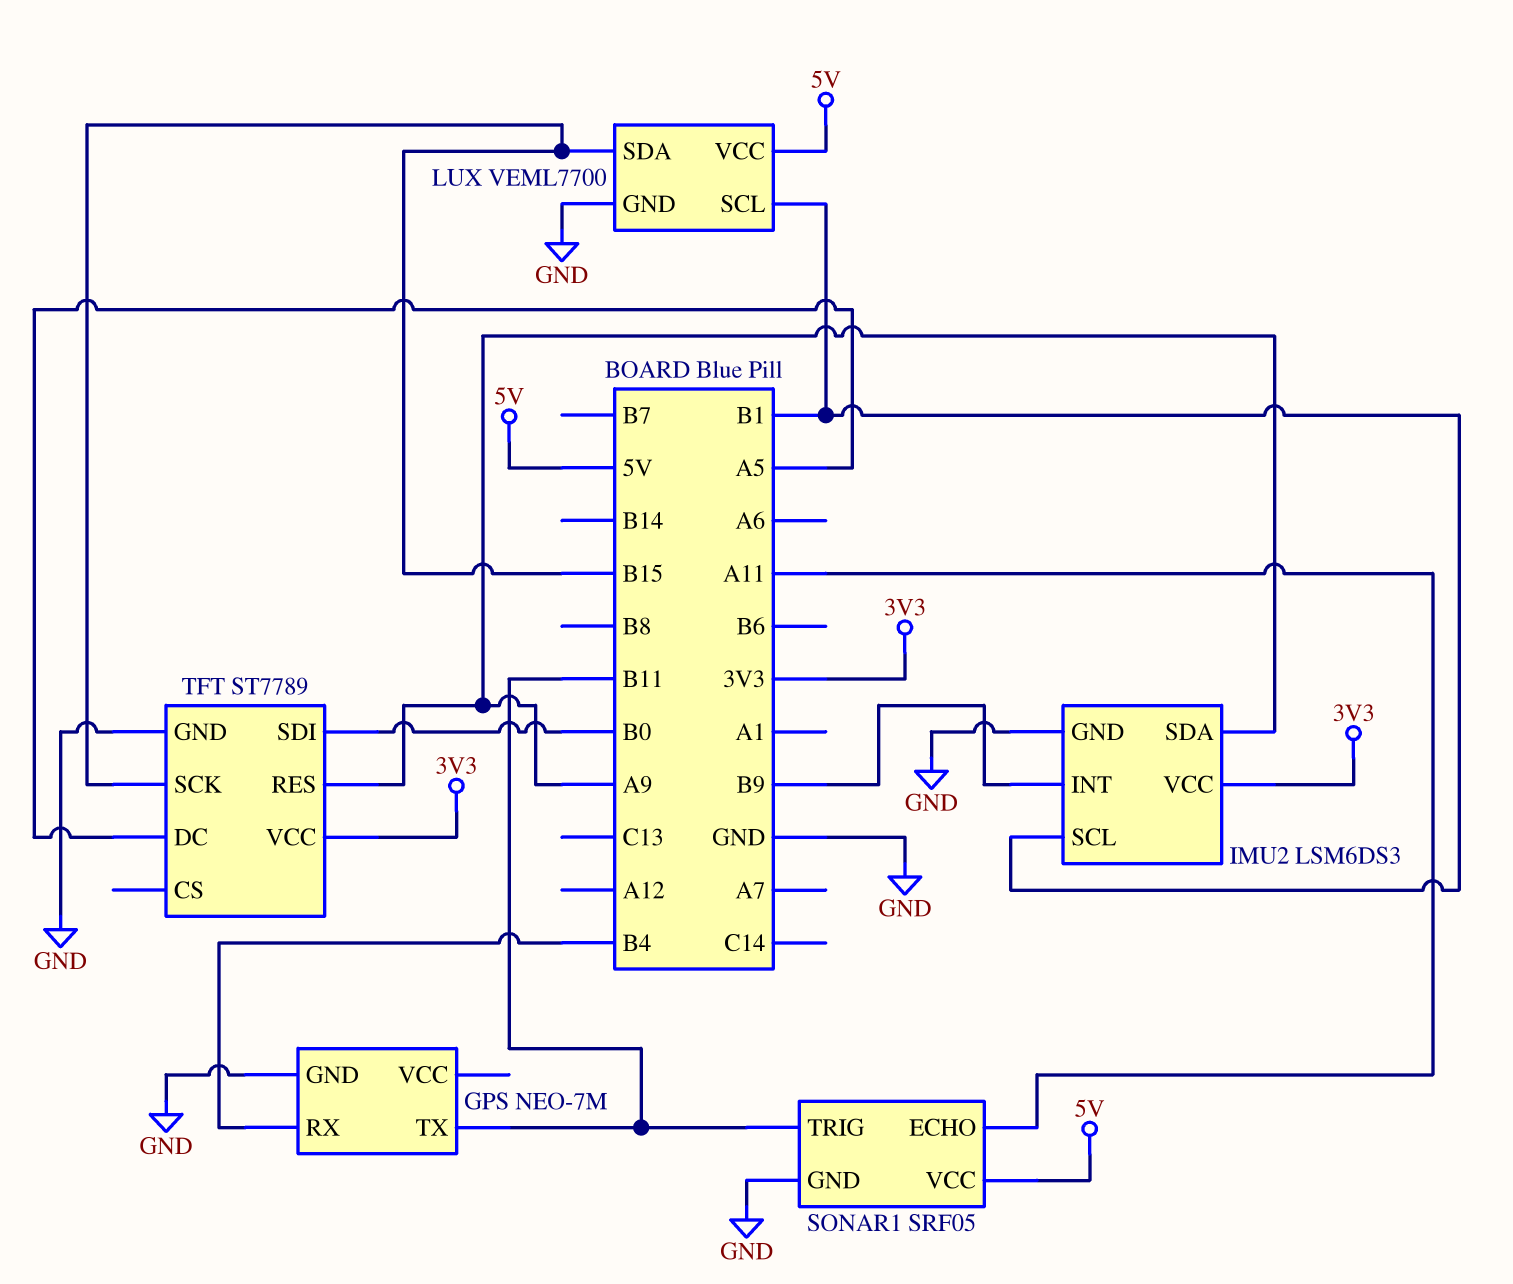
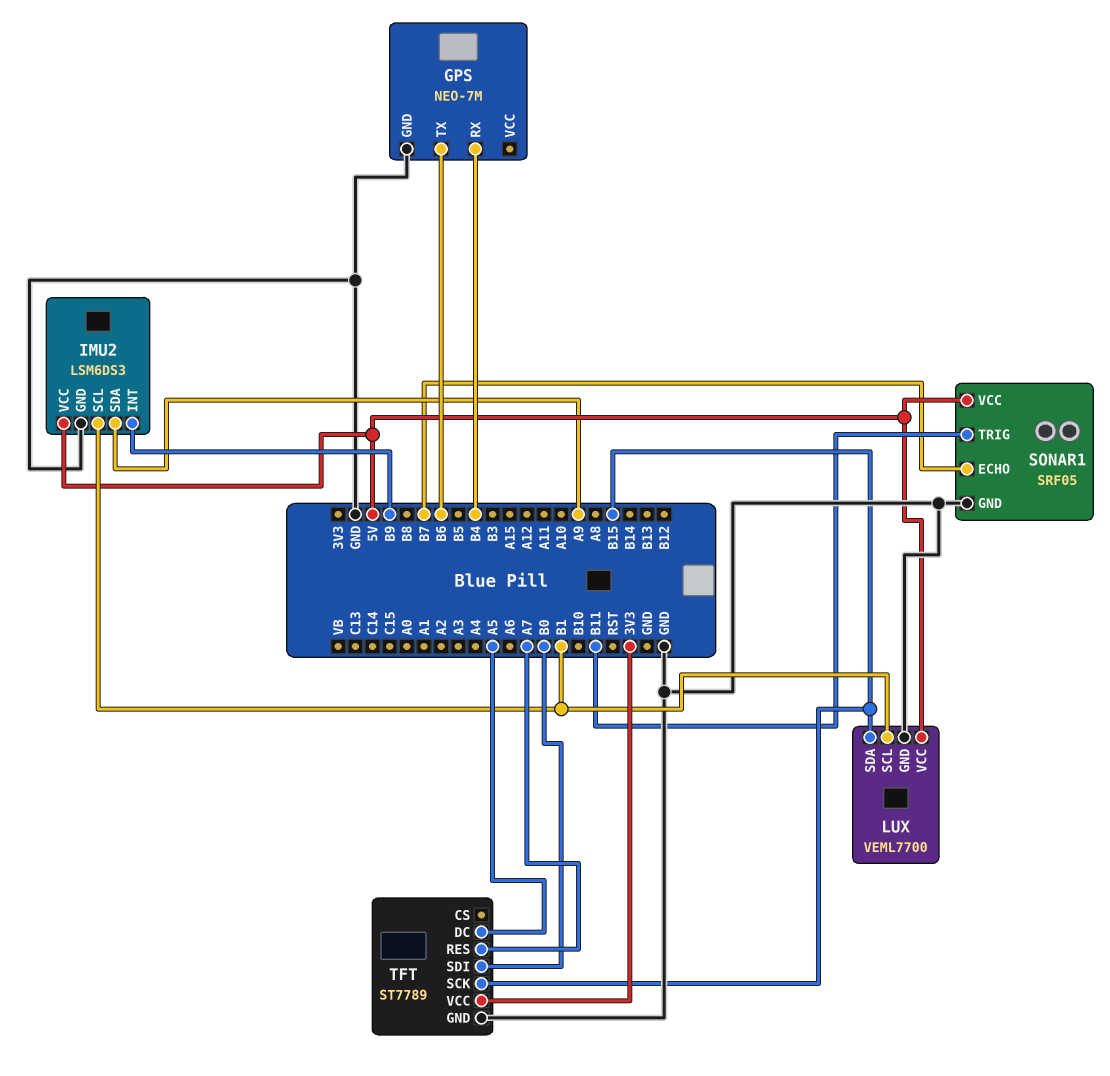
GPS pin TX: B11 -> B6
IMU2 pin VCC: 3V3 -> 5V
SONAR1 pin ECHO: A11 -> B7
TFT pin RES: A9 -> A7

